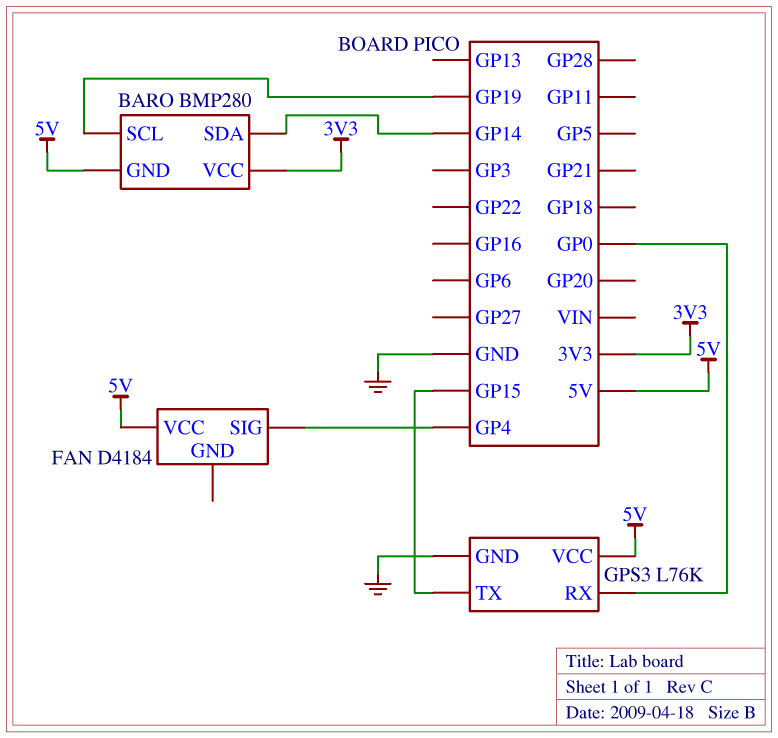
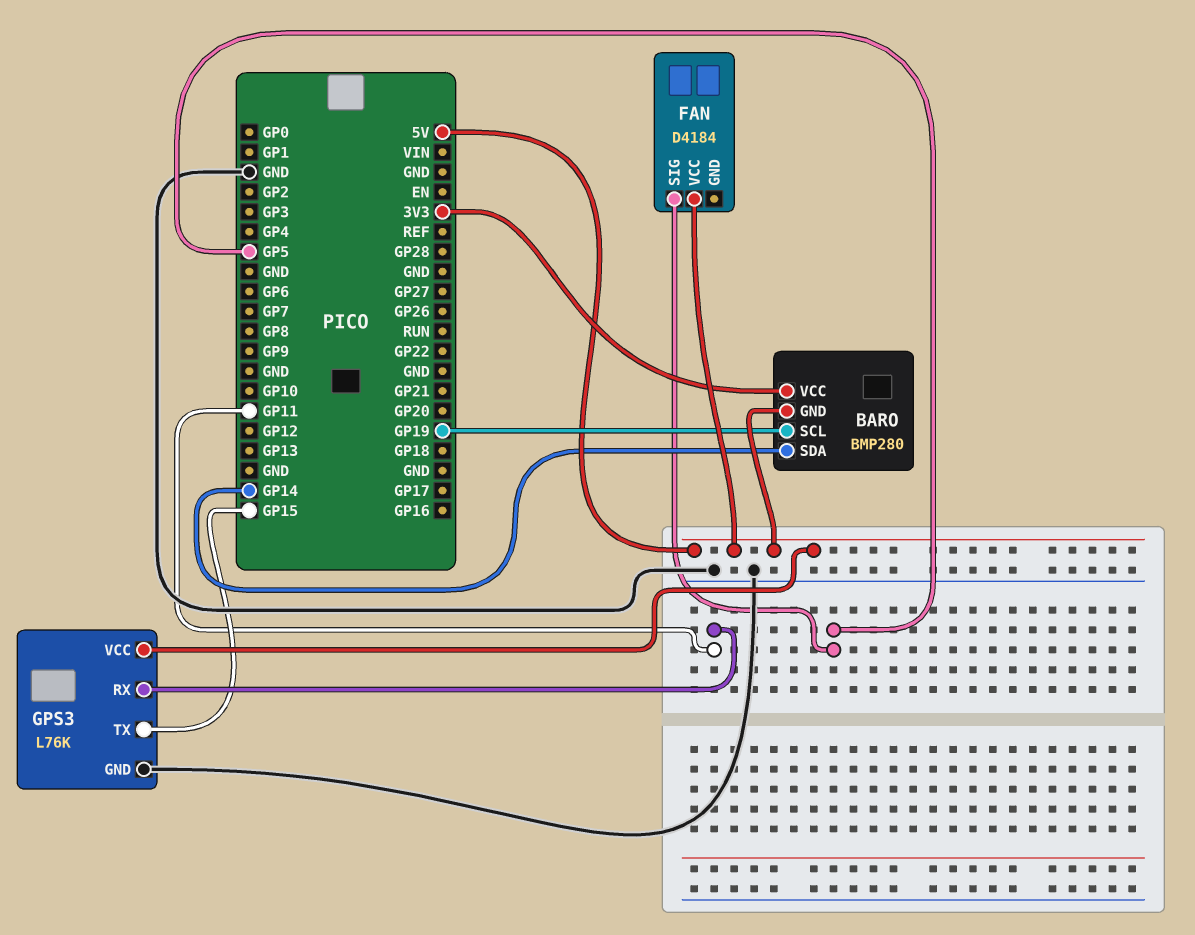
FAN pin SIG: GP4 -> GP5
GPS3 pin RX: GP0 -> GP11

